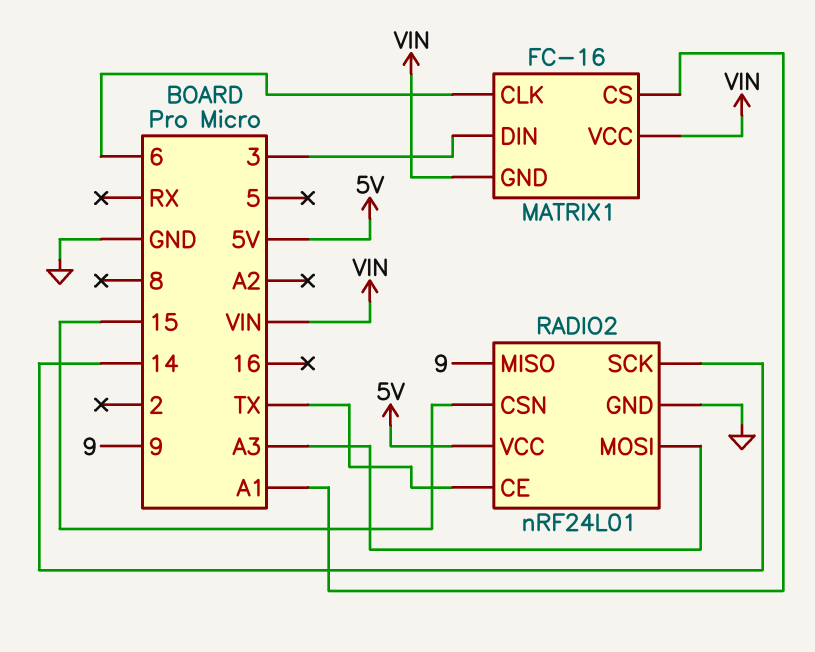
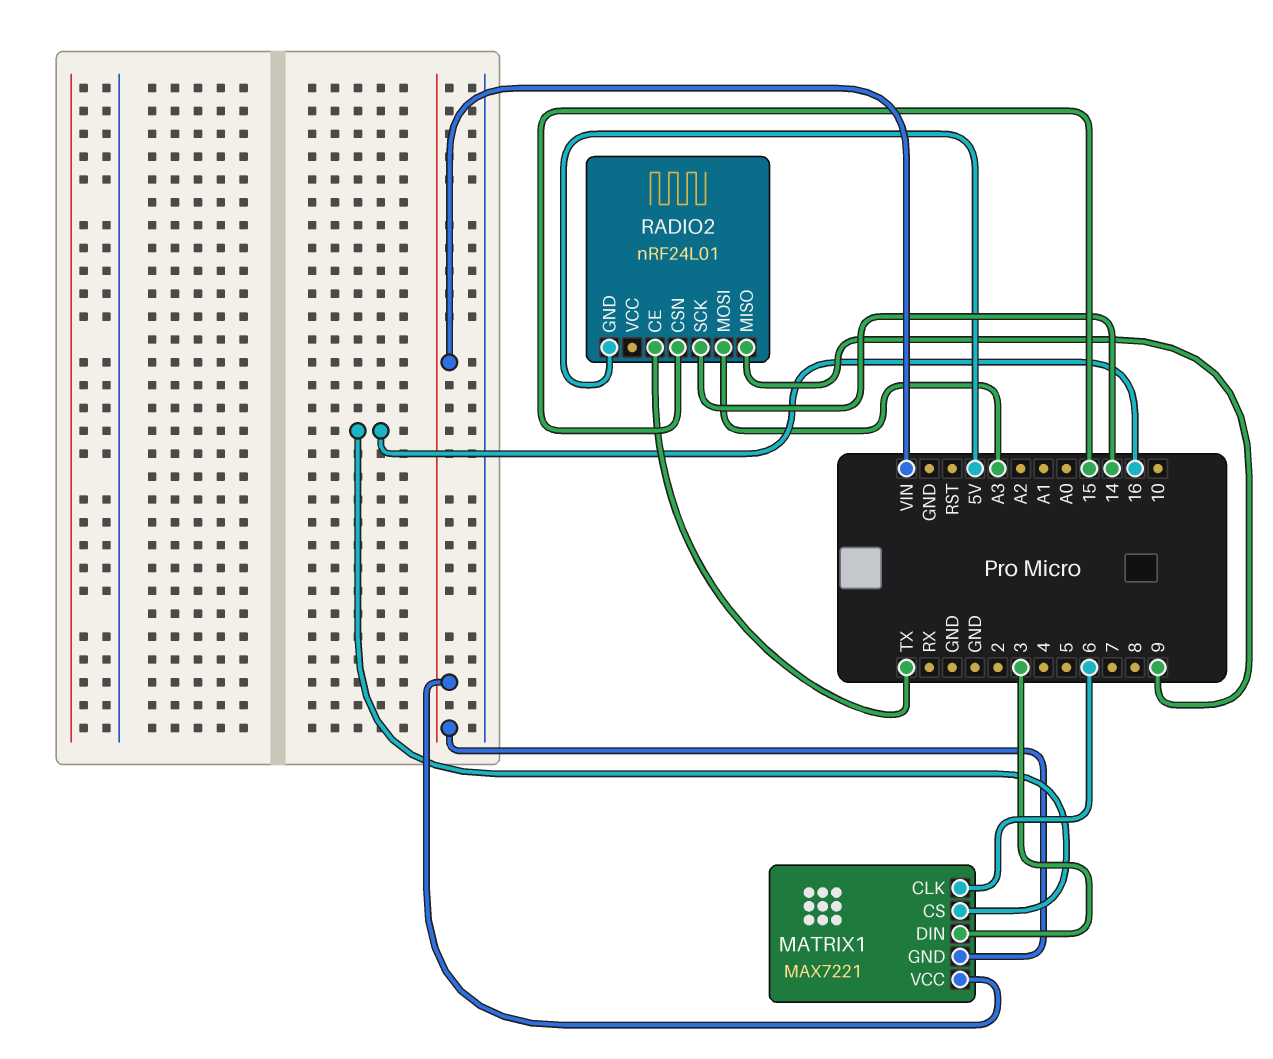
MATRIX1: FC-16 -> MAX7221
MATRIX1 pin CS: A1 -> 16
RADIO2 pin GND: GND -> 5V
RADIO2 pin VCC: 5V -> none

